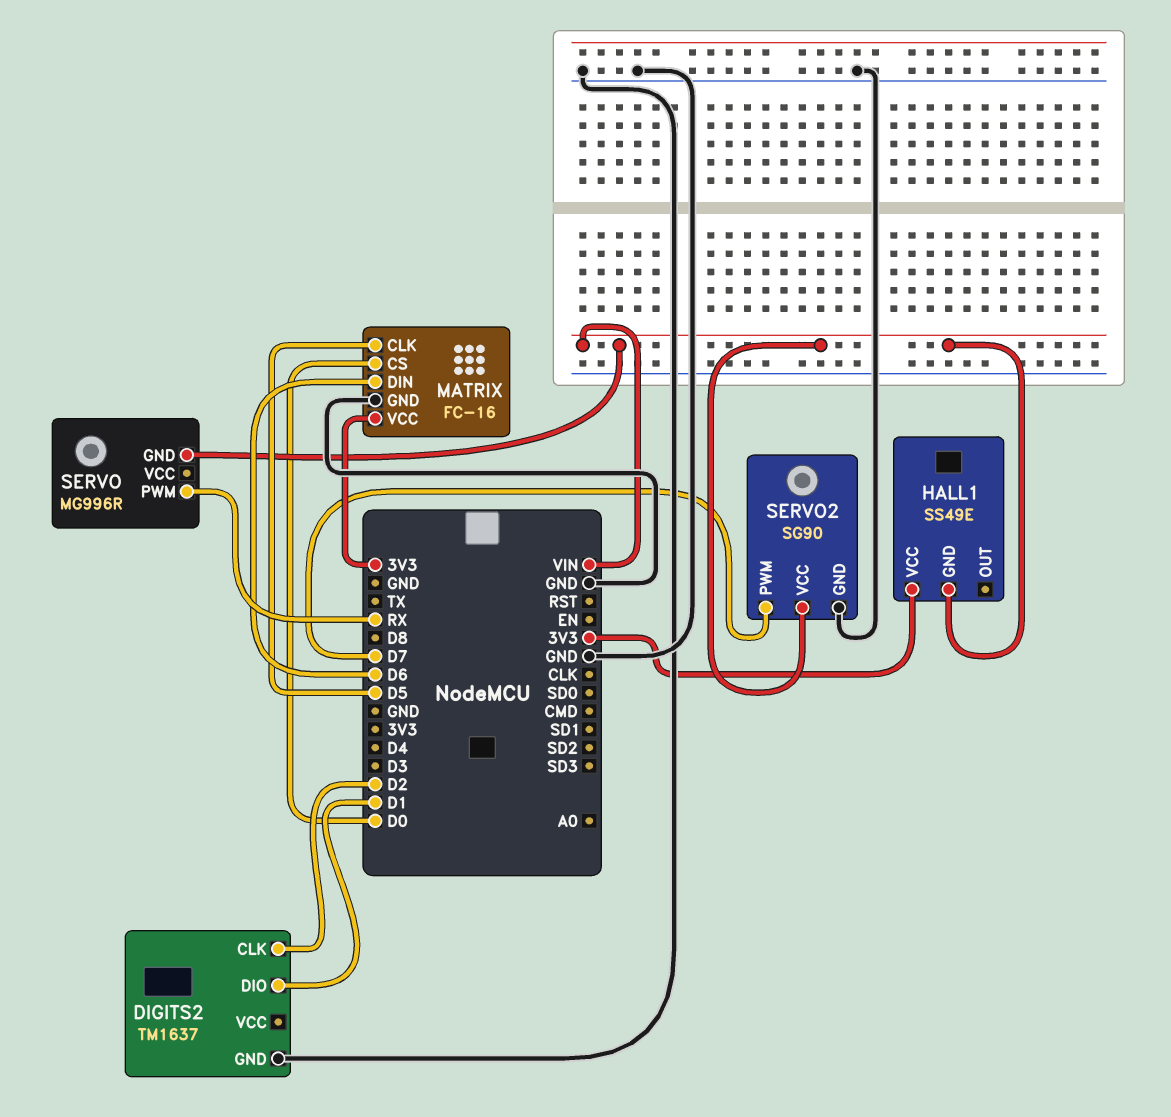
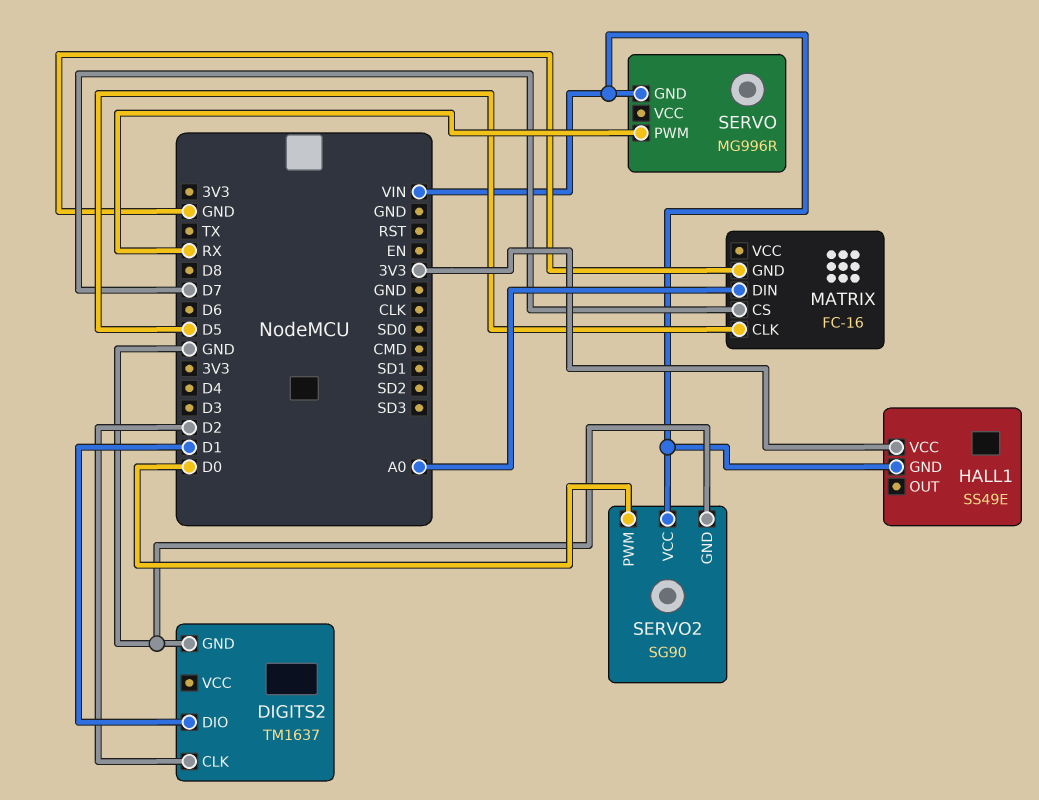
MATRIX pin CS: D0 -> D7
MATRIX pin DIN: D6 -> A0
MATRIX pin VCC: 3V3 -> none
SERVO2 pin PWM: D7 -> D0

